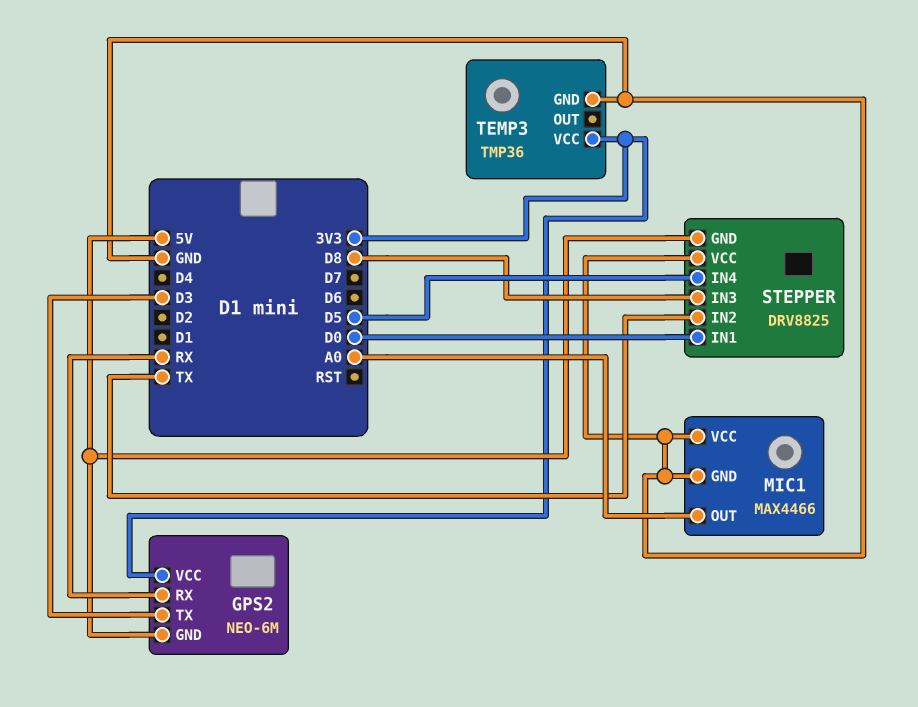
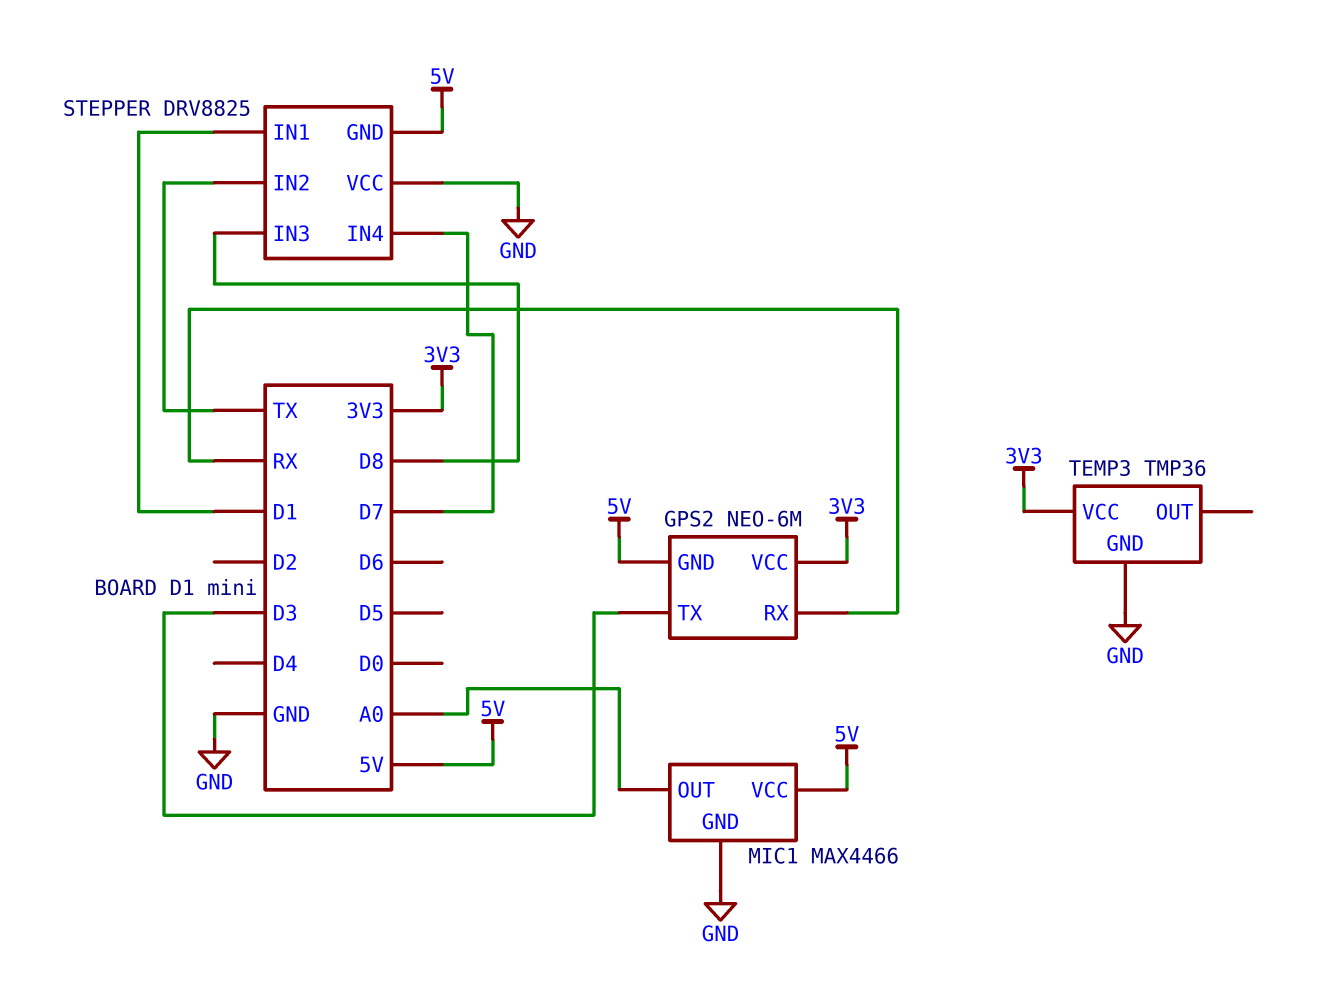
MIC1 pin VCC: GND -> 5V
STEPPER pin IN1: D0 -> D1
STEPPER pin IN4: D5 -> D7

